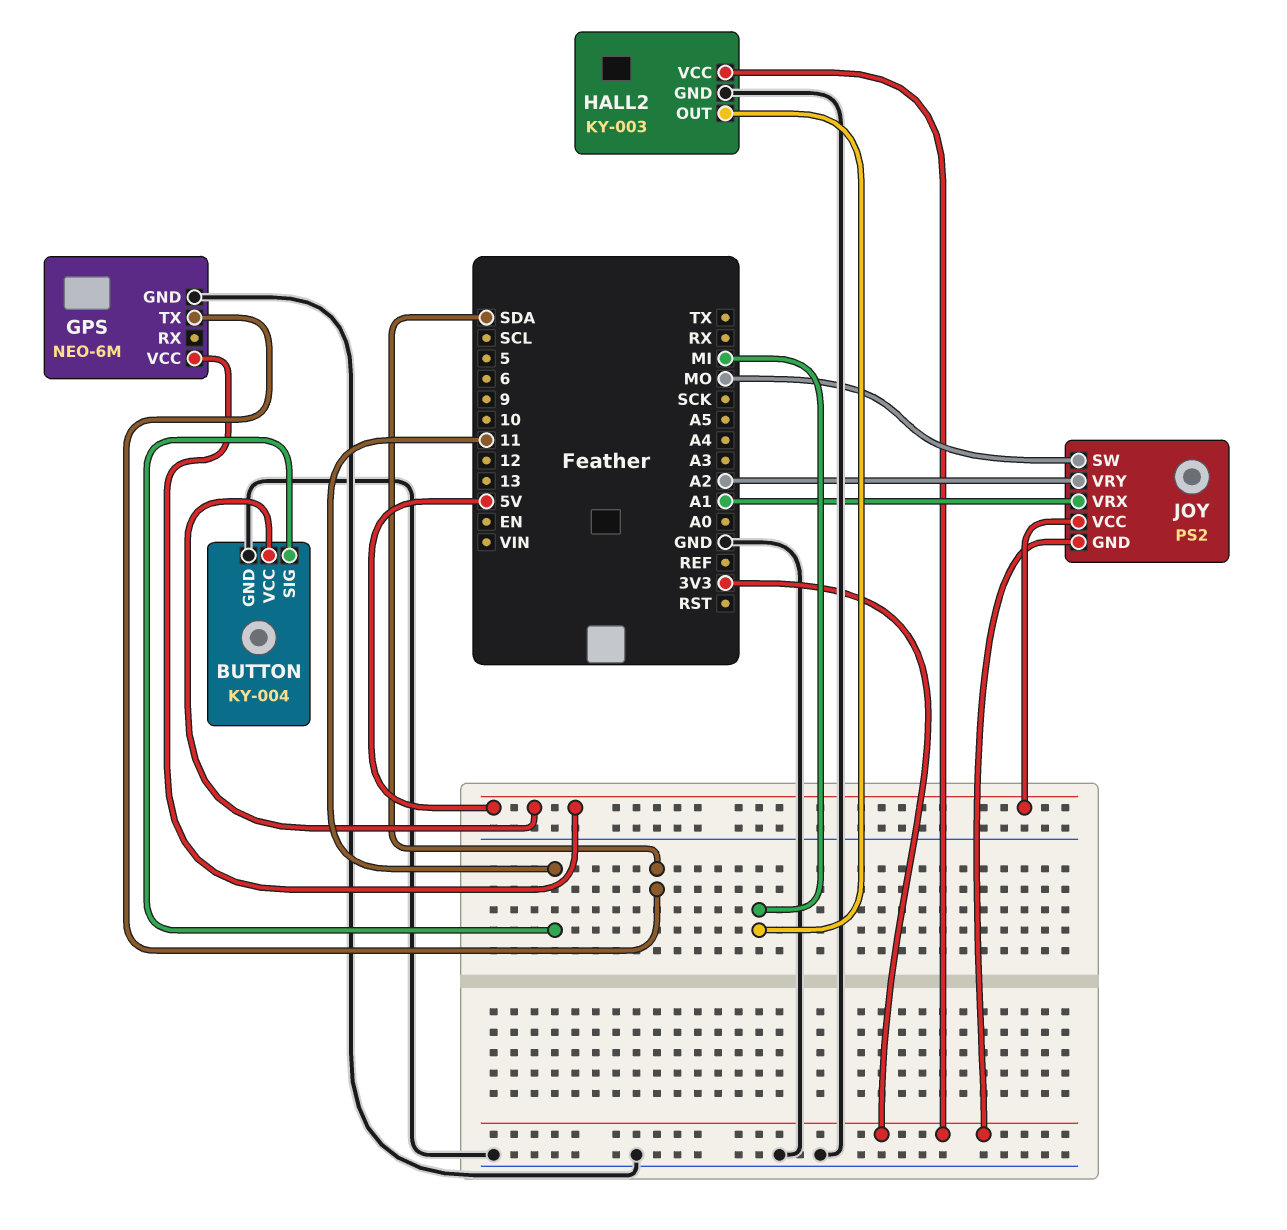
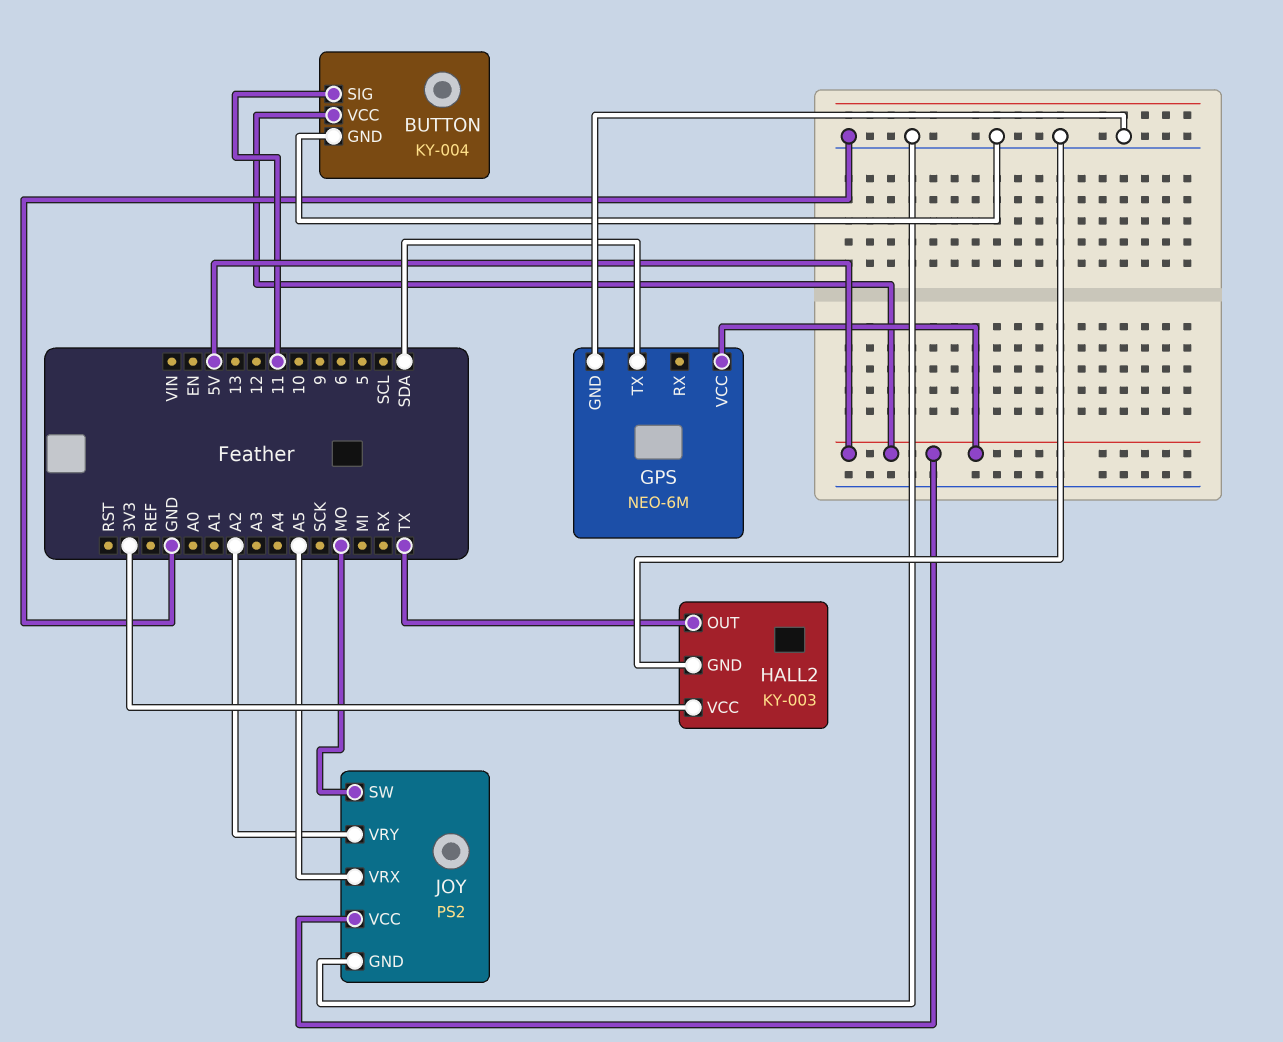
HALL2 pin OUT: MI -> TX
JOY pin GND: 3V3 -> GND
JOY pin VRX: A1 -> A5

